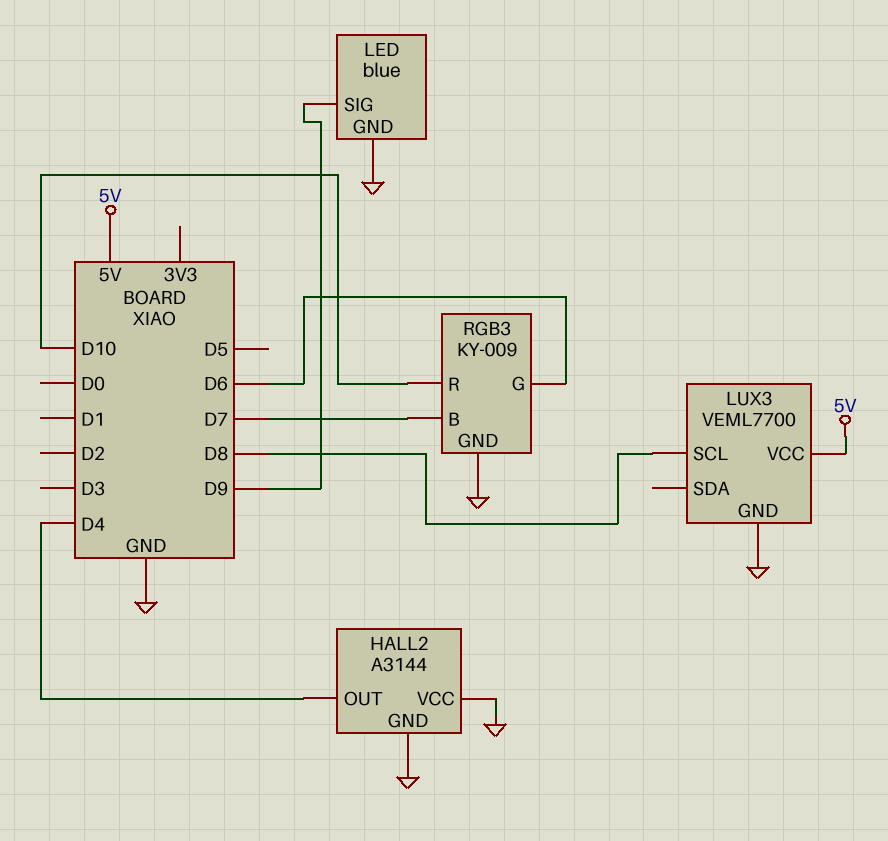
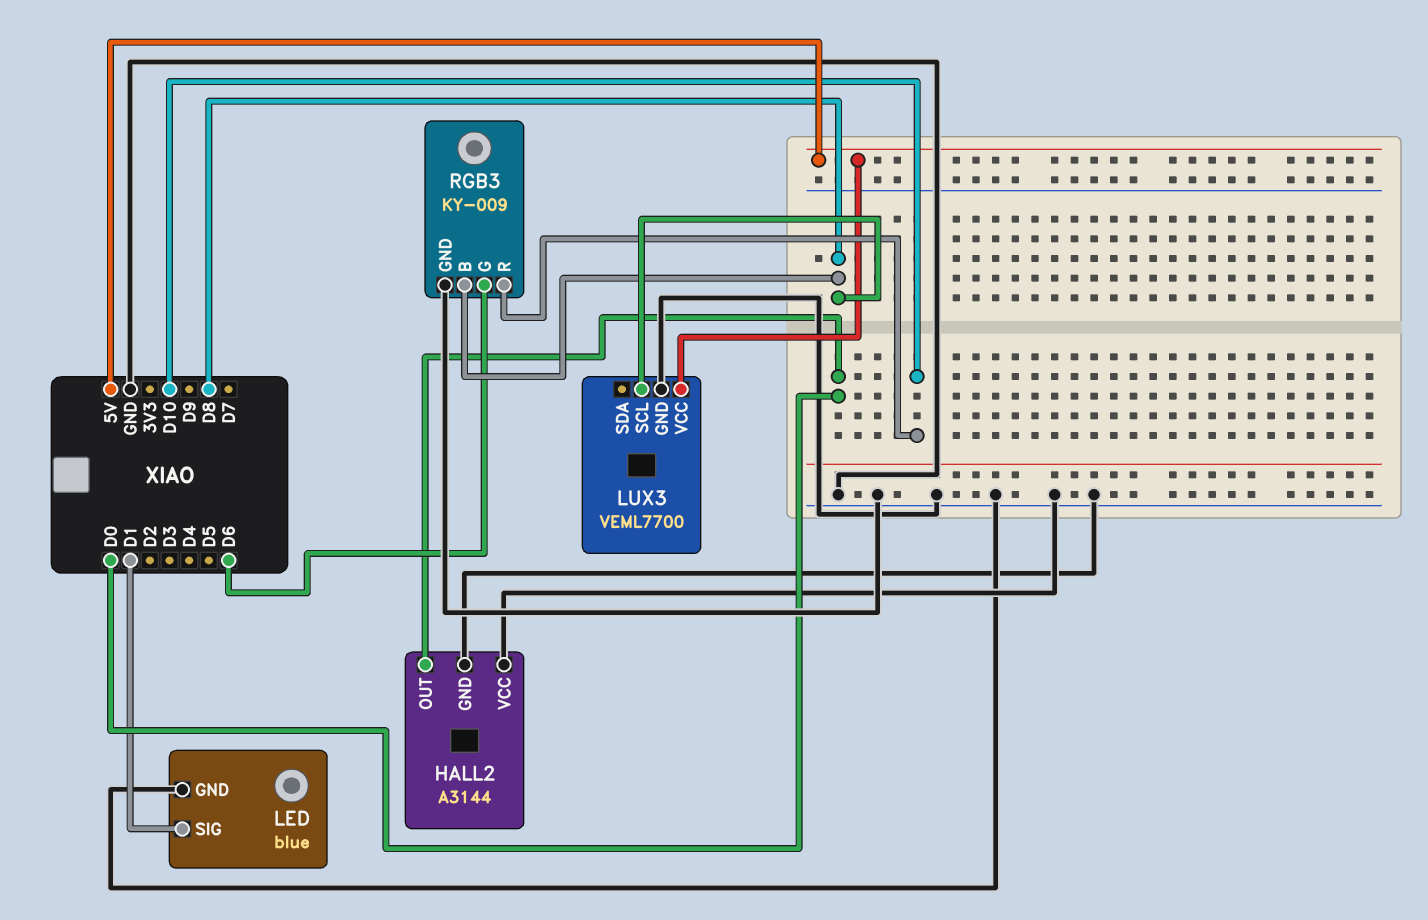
HALL2 pin OUT: D4 -> D0
LED pin SIG: D9 -> D1
RGB3 pin B: D7 -> D8

